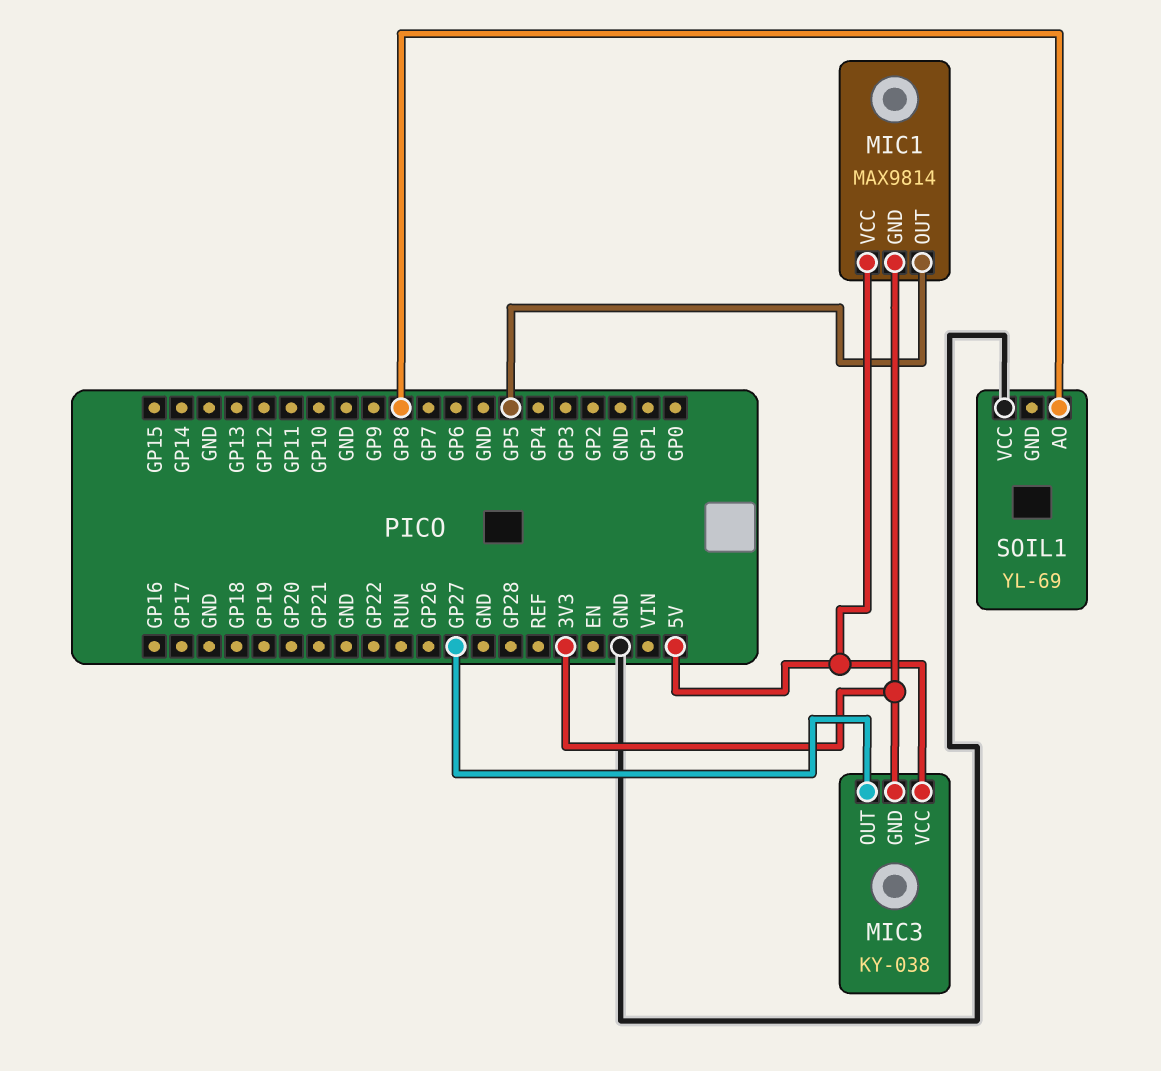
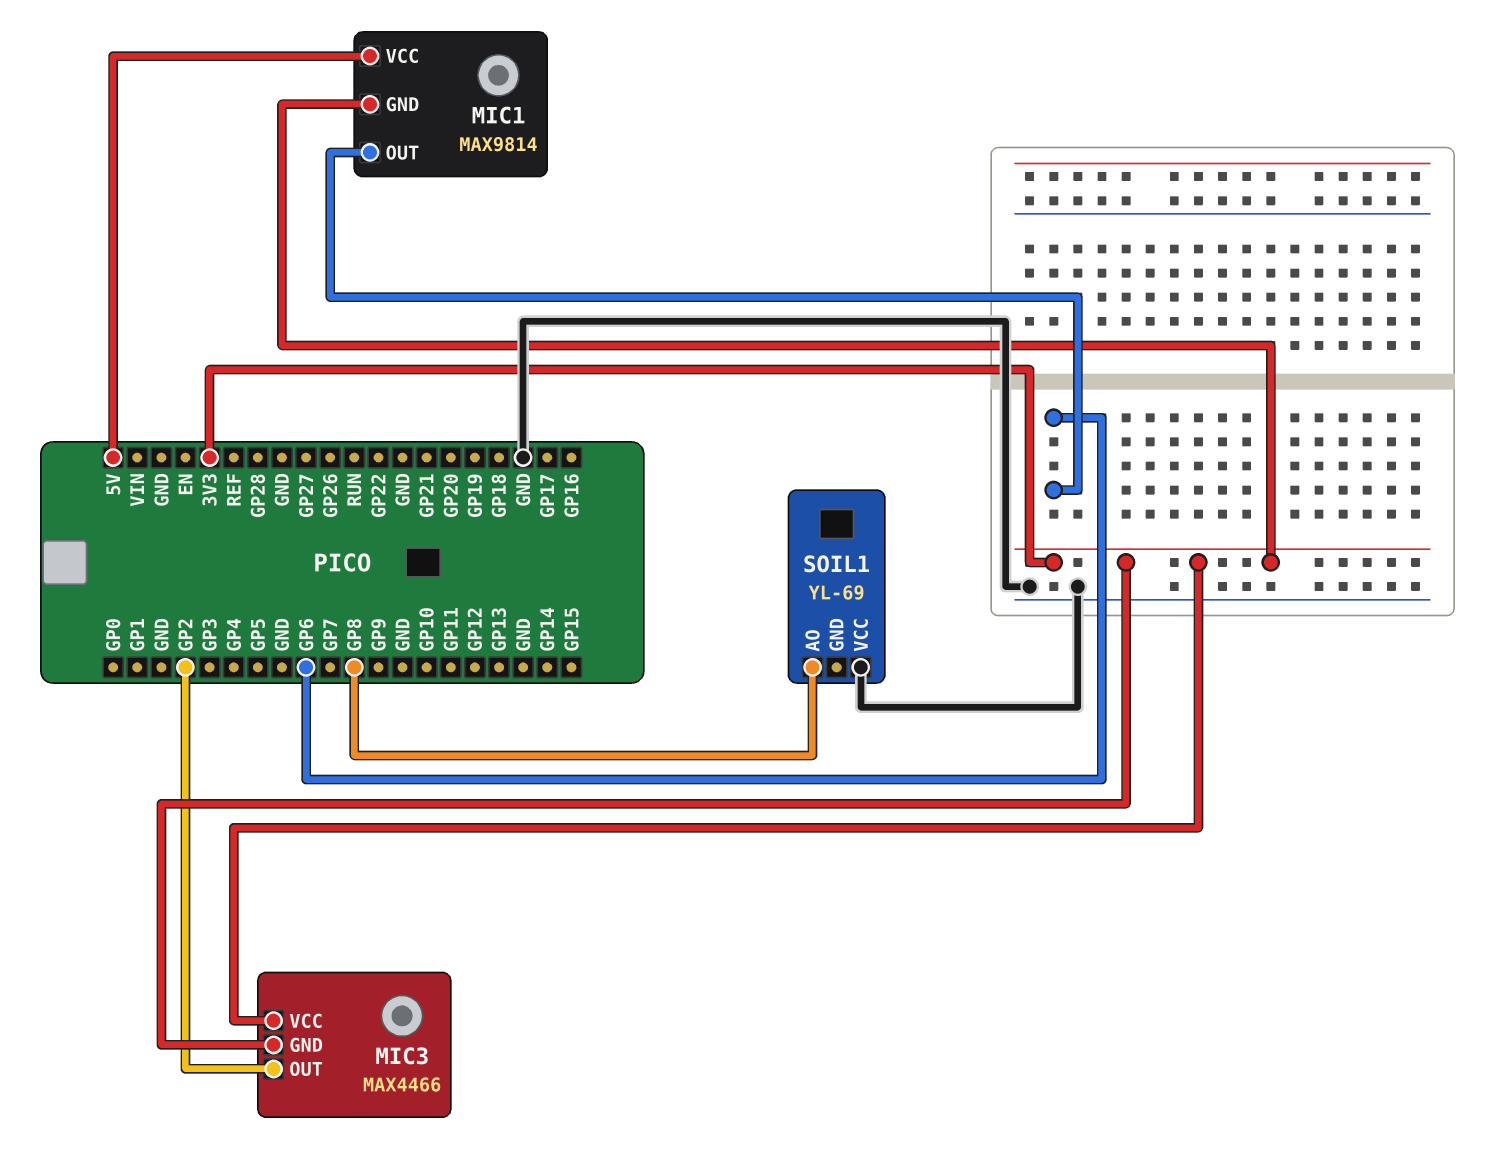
MIC1 pin OUT: GP5 -> GP6
MIC3: KY-038 -> MAX4466
MIC3 pin OUT: GP27 -> GP2
MIC3 pin VCC: 5V -> 3V3

